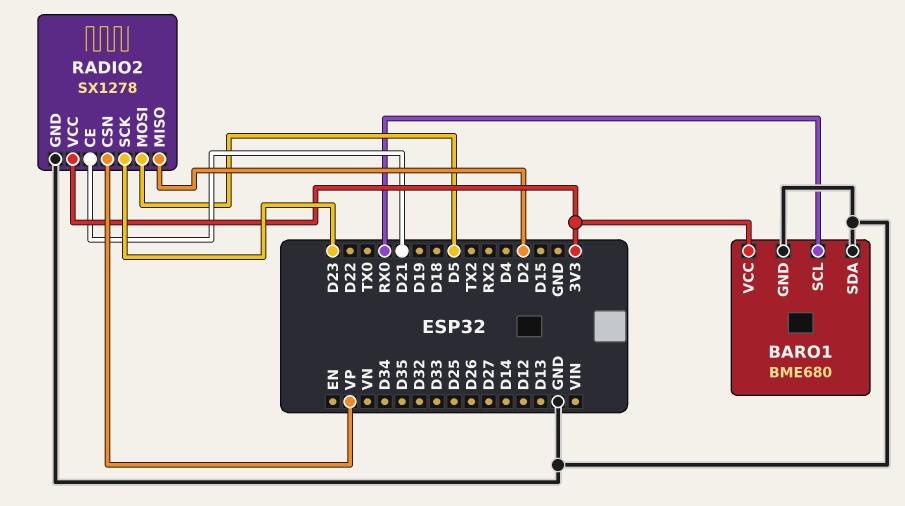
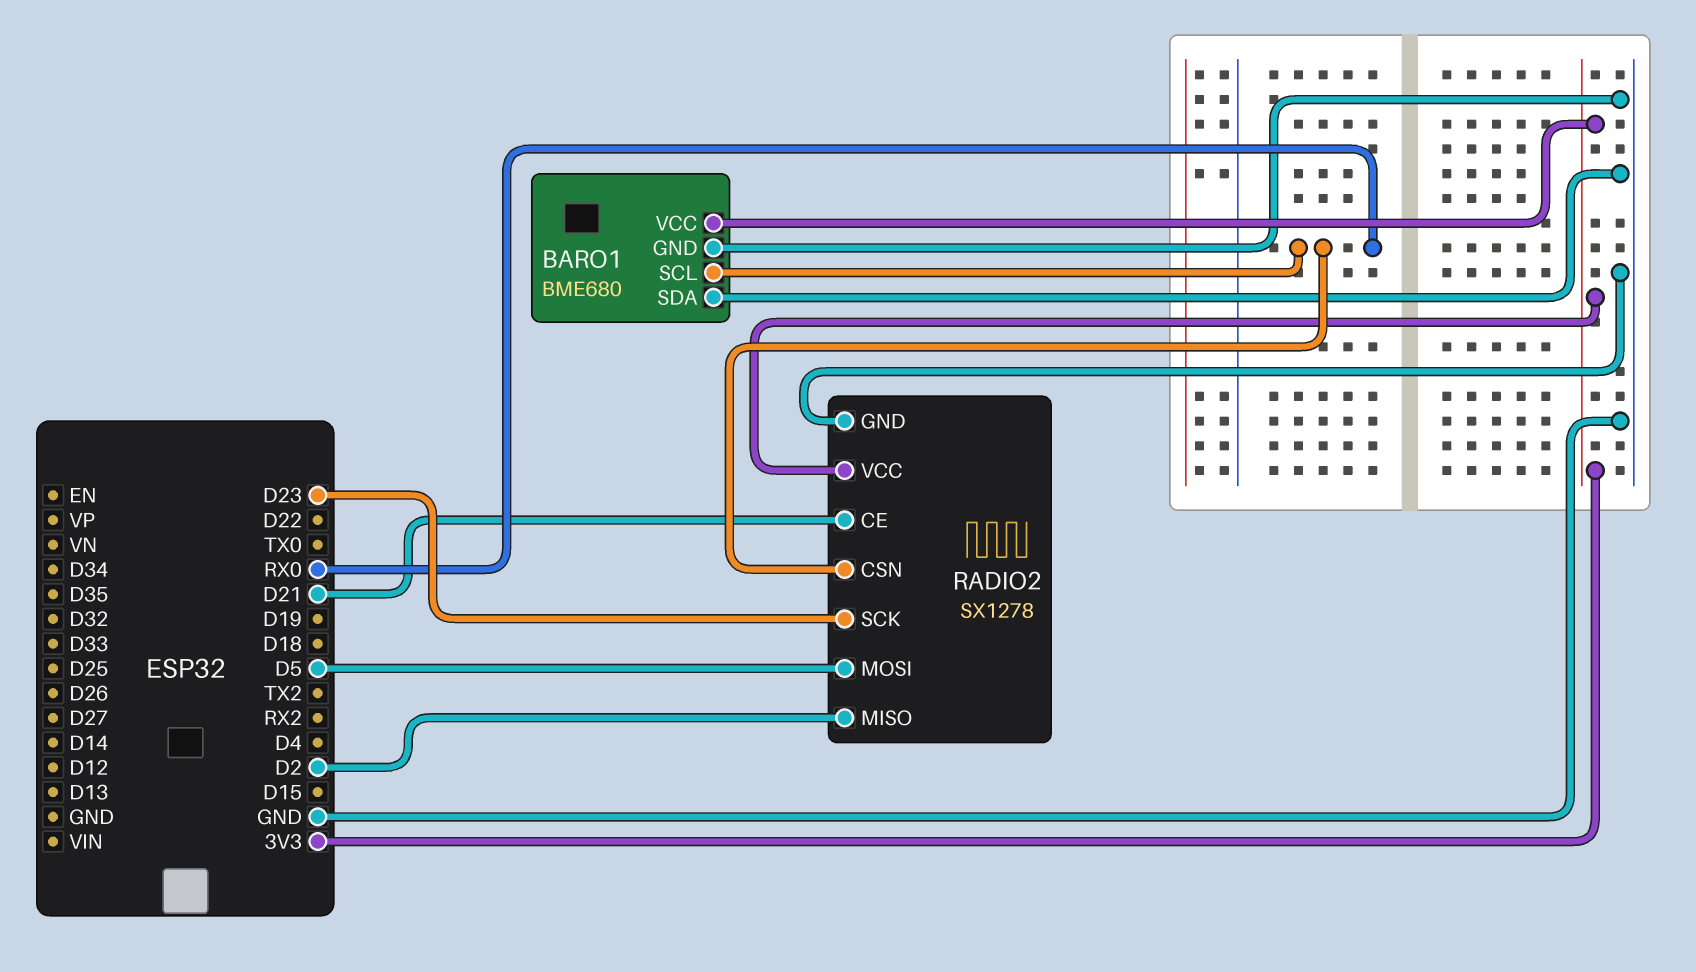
RADIO2 pin CSN: VP -> RX0

